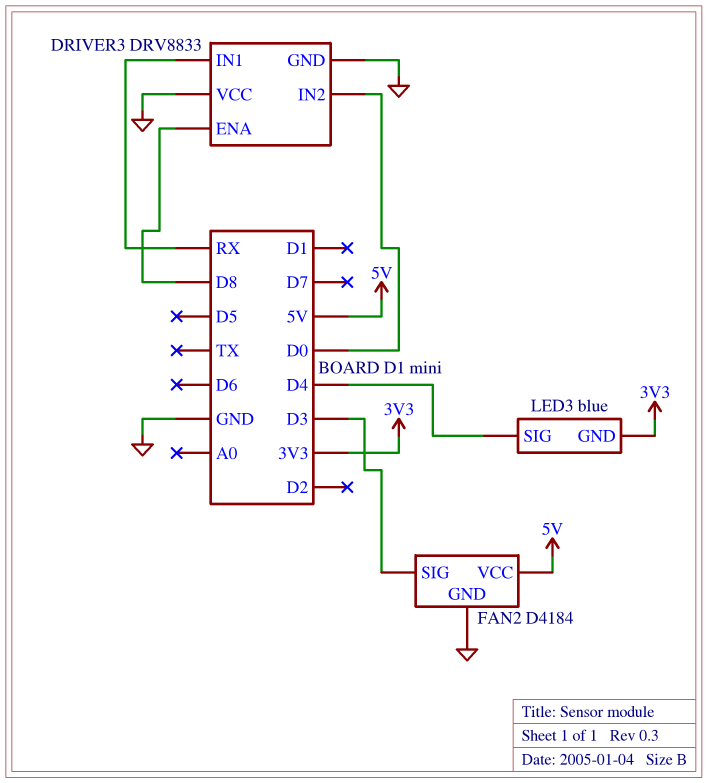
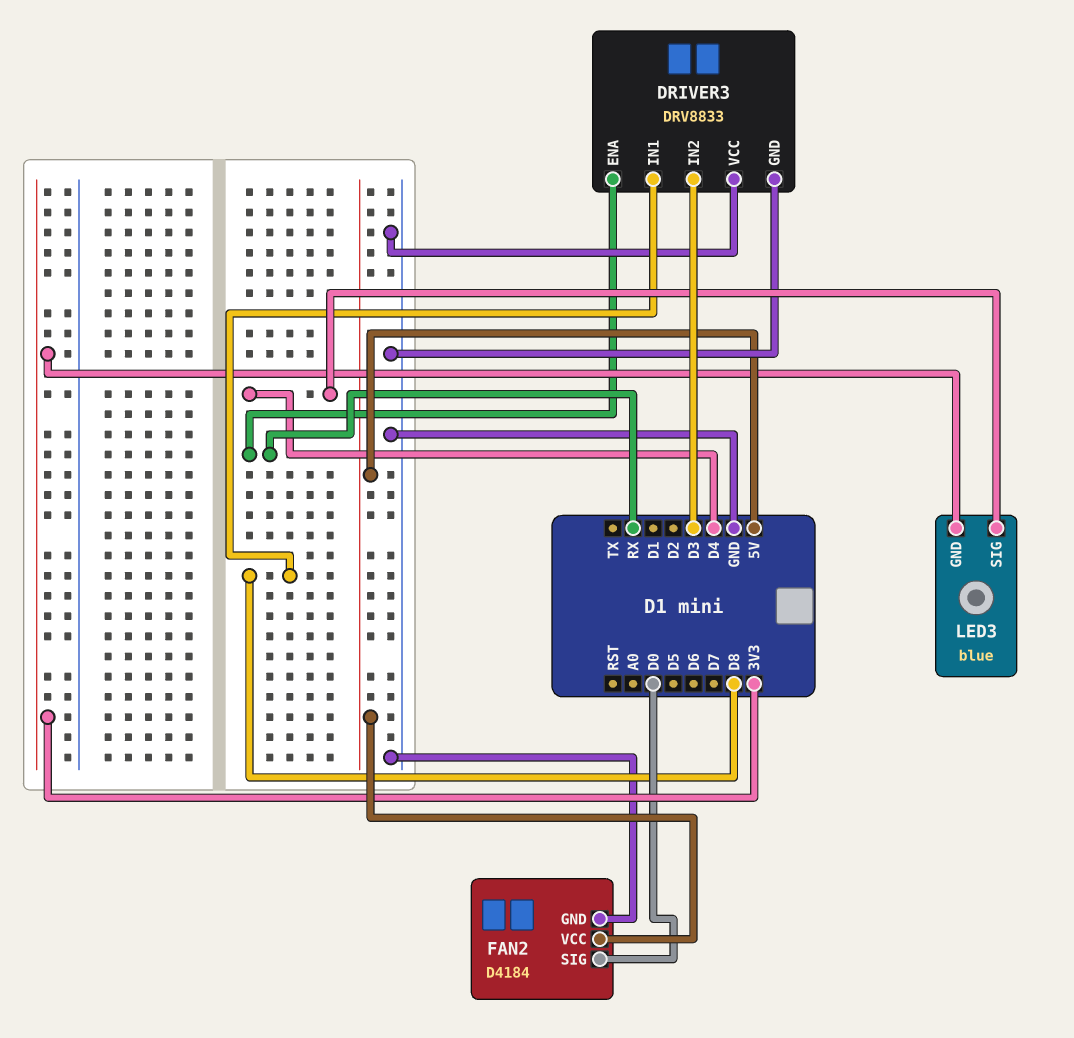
DRIVER3 pin ENA: D8 -> RX
DRIVER3 pin IN1: RX -> D8
DRIVER3 pin IN2: D0 -> D3
FAN2 pin SIG: D3 -> D0

